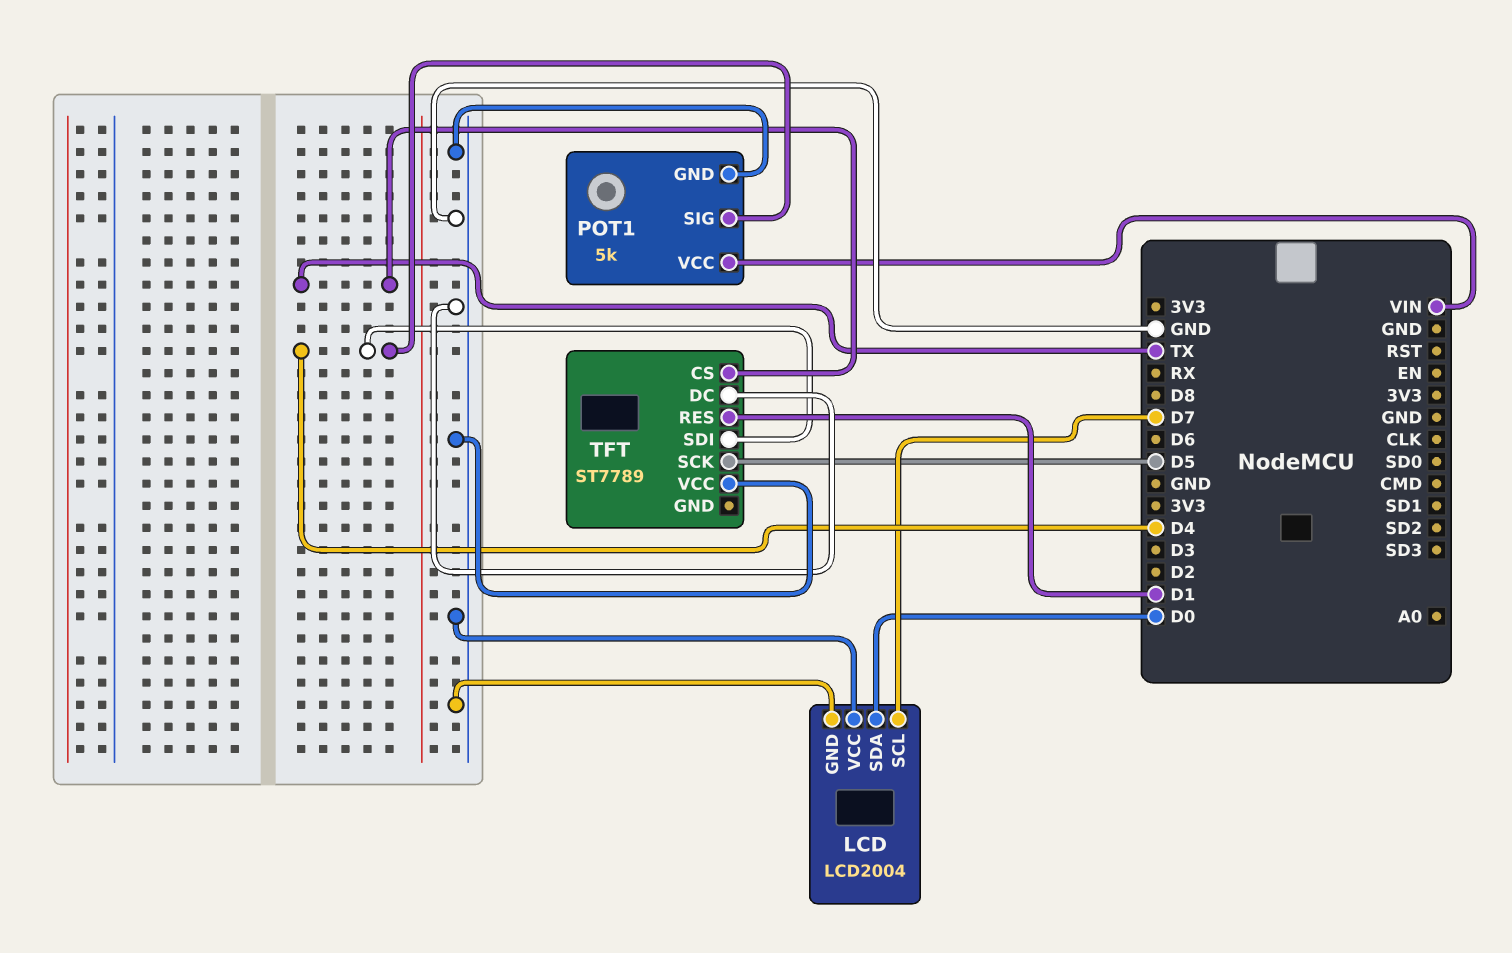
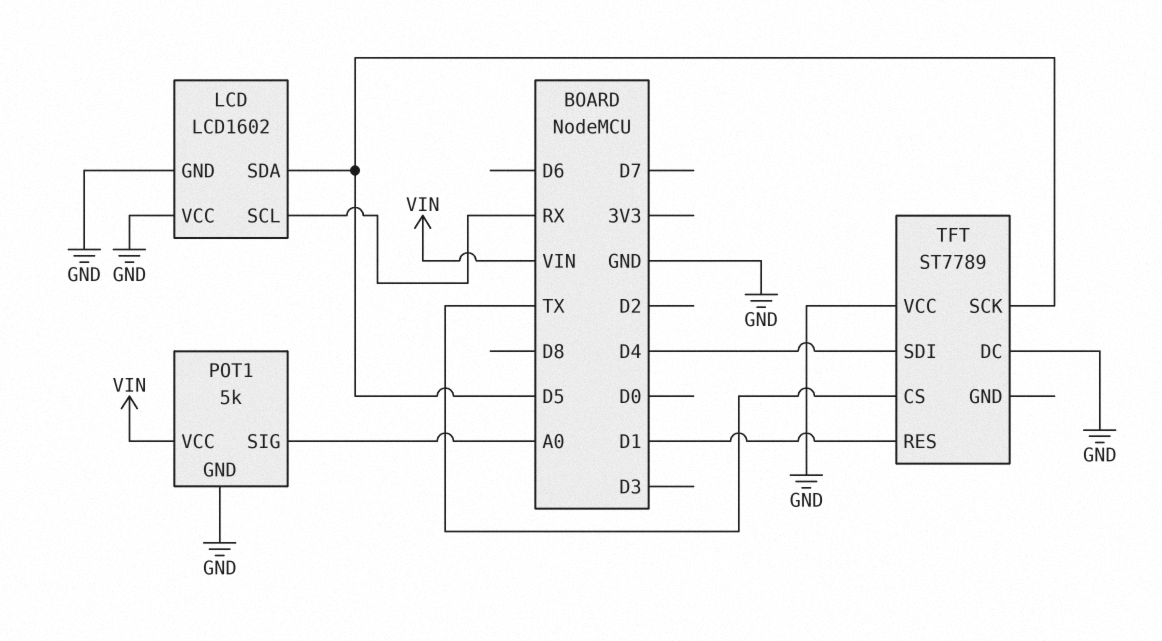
LCD: LCD2004 -> LCD1602
LCD pin SCL: D7 -> RX
LCD pin SDA: D0 -> D5
POT1 pin SIG: D4 -> A0

